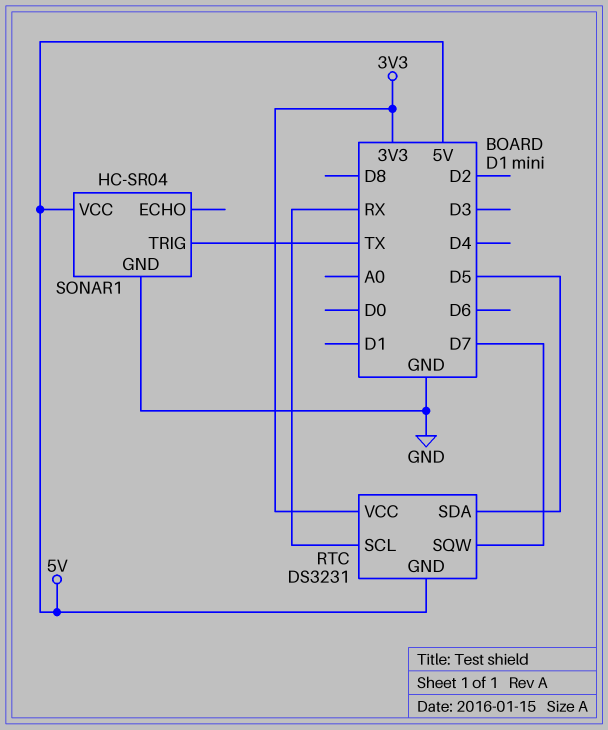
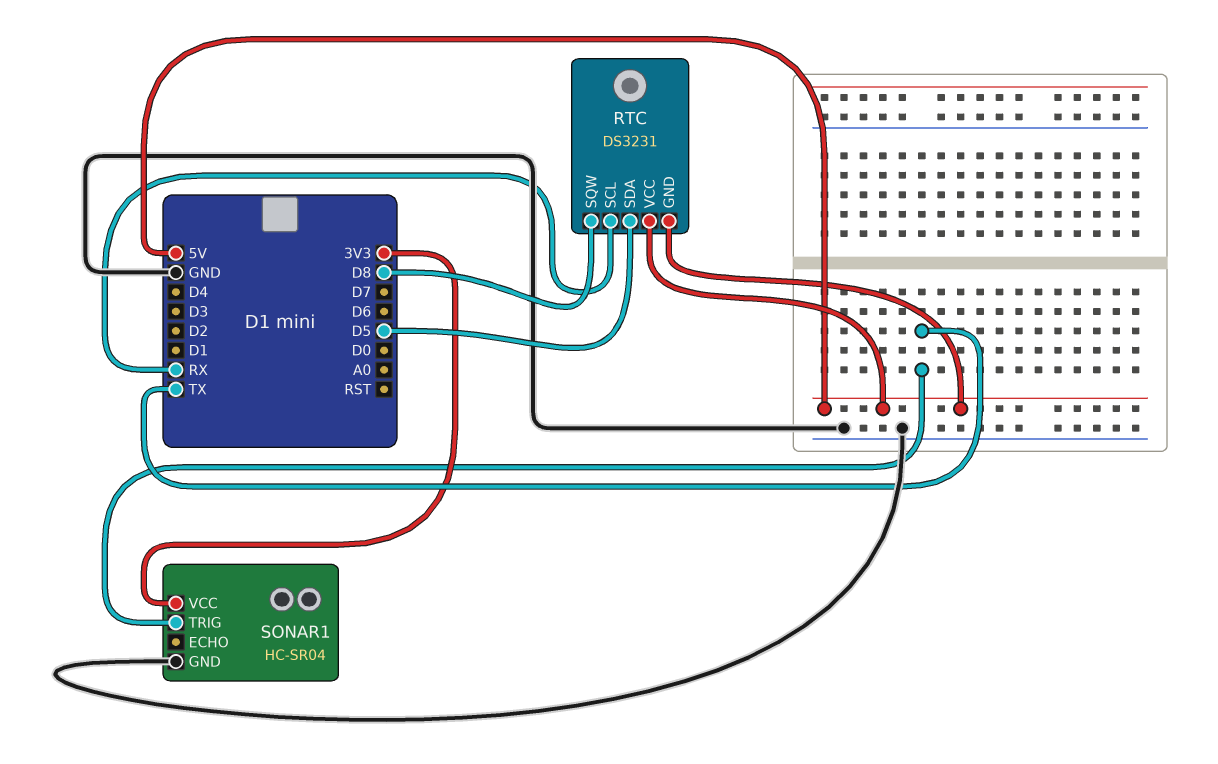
RTC pin SQW: D7 -> D8
RTC pin VCC: 3V3 -> 5V
SONAR1 pin VCC: 5V -> 3V3

